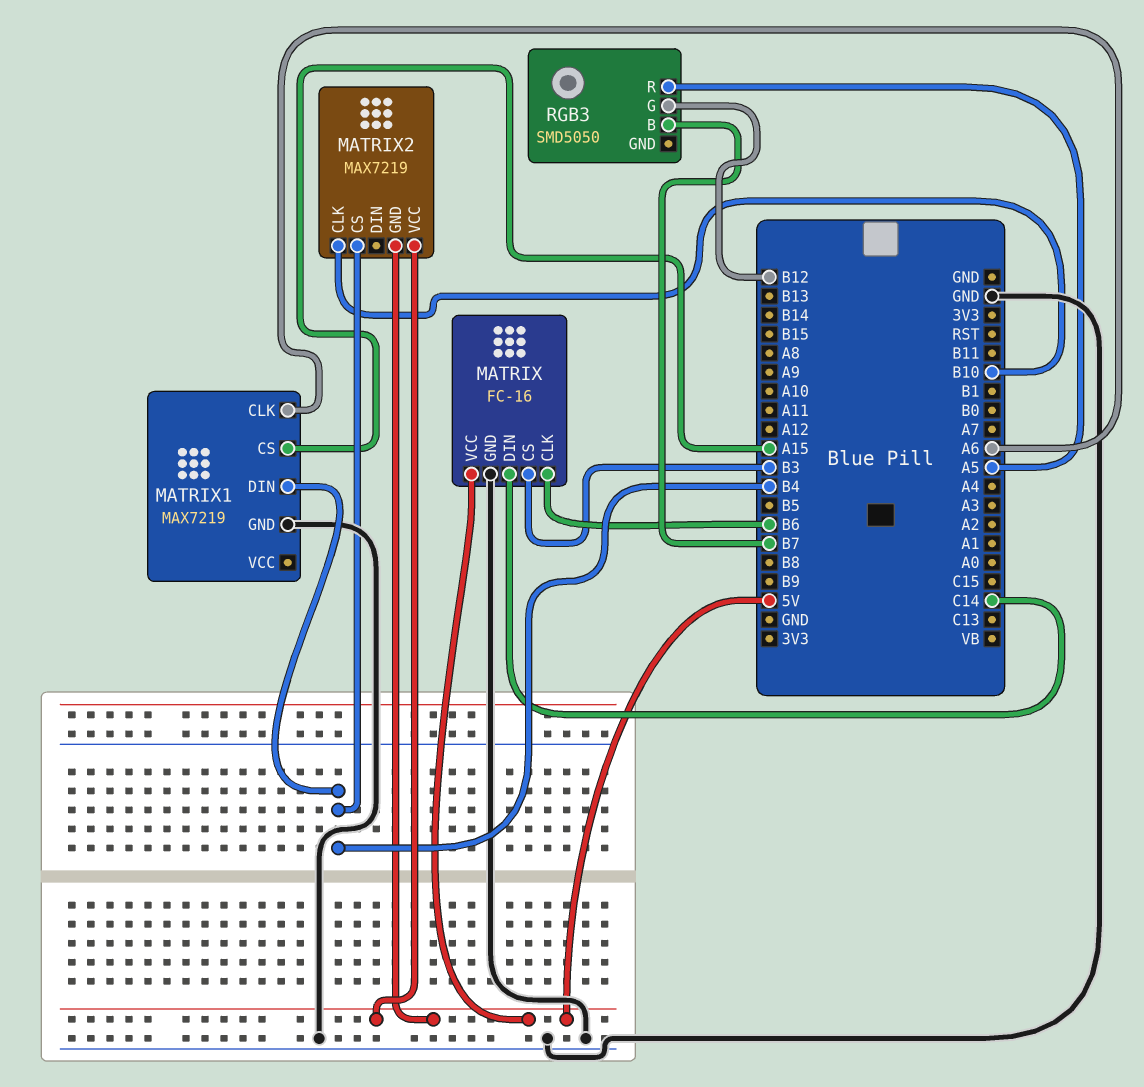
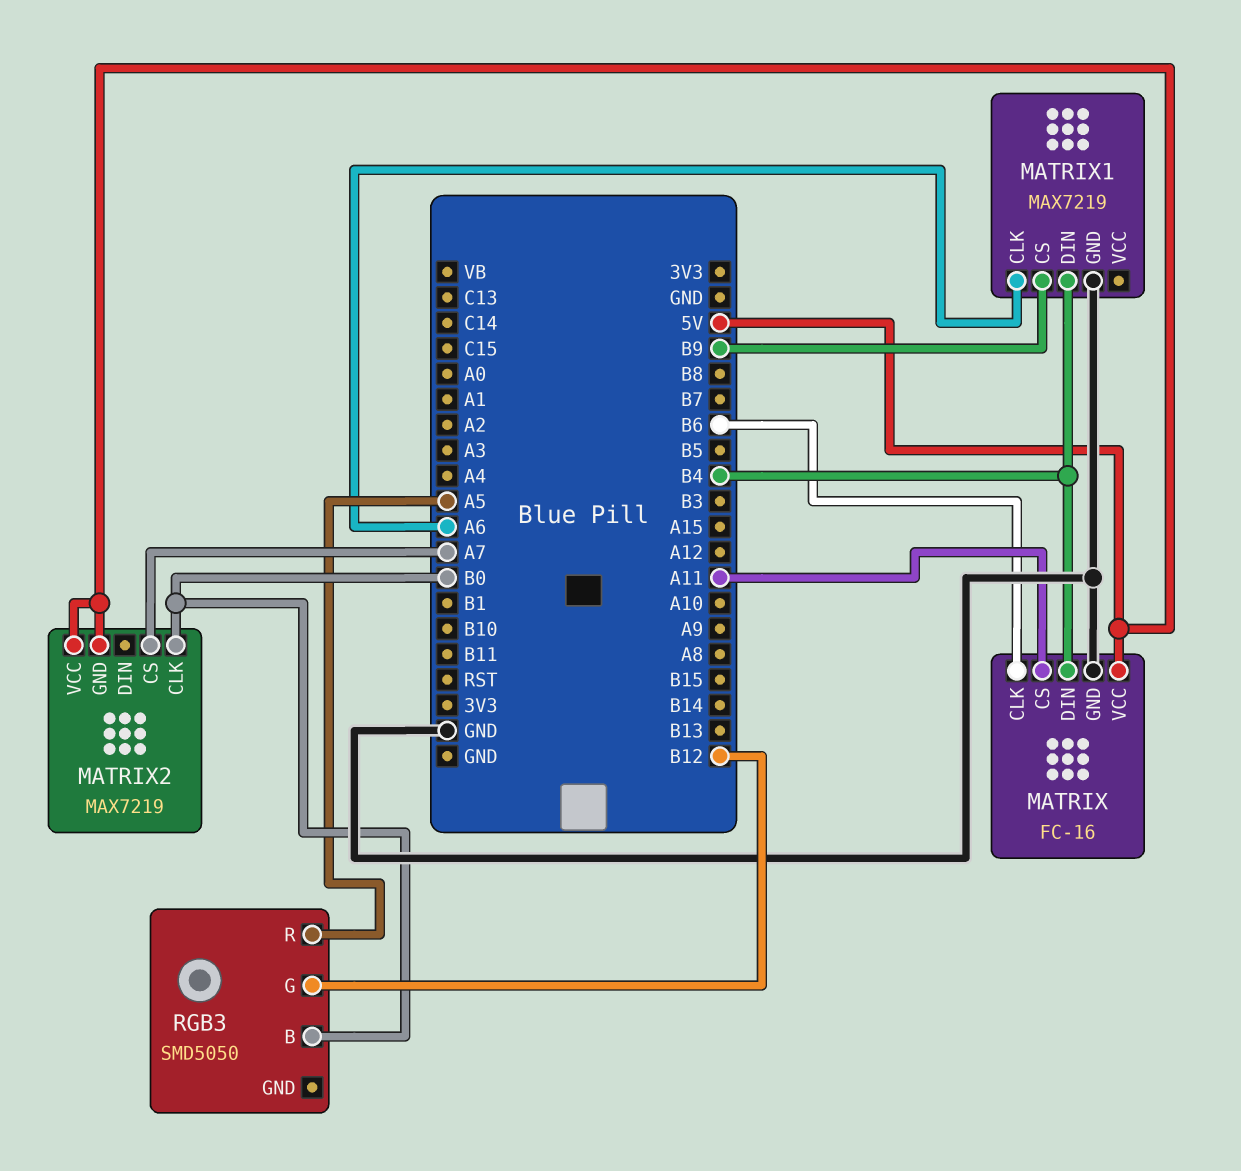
MATRIX pin CS: B3 -> A11
MATRIX pin DIN: C14 -> B4
MATRIX1 pin CS: A15 -> B9
MATRIX2 pin CLK: B10 -> B0
MATRIX2 pin CS: B4 -> A7
RGB3 pin B: B7 -> B0

